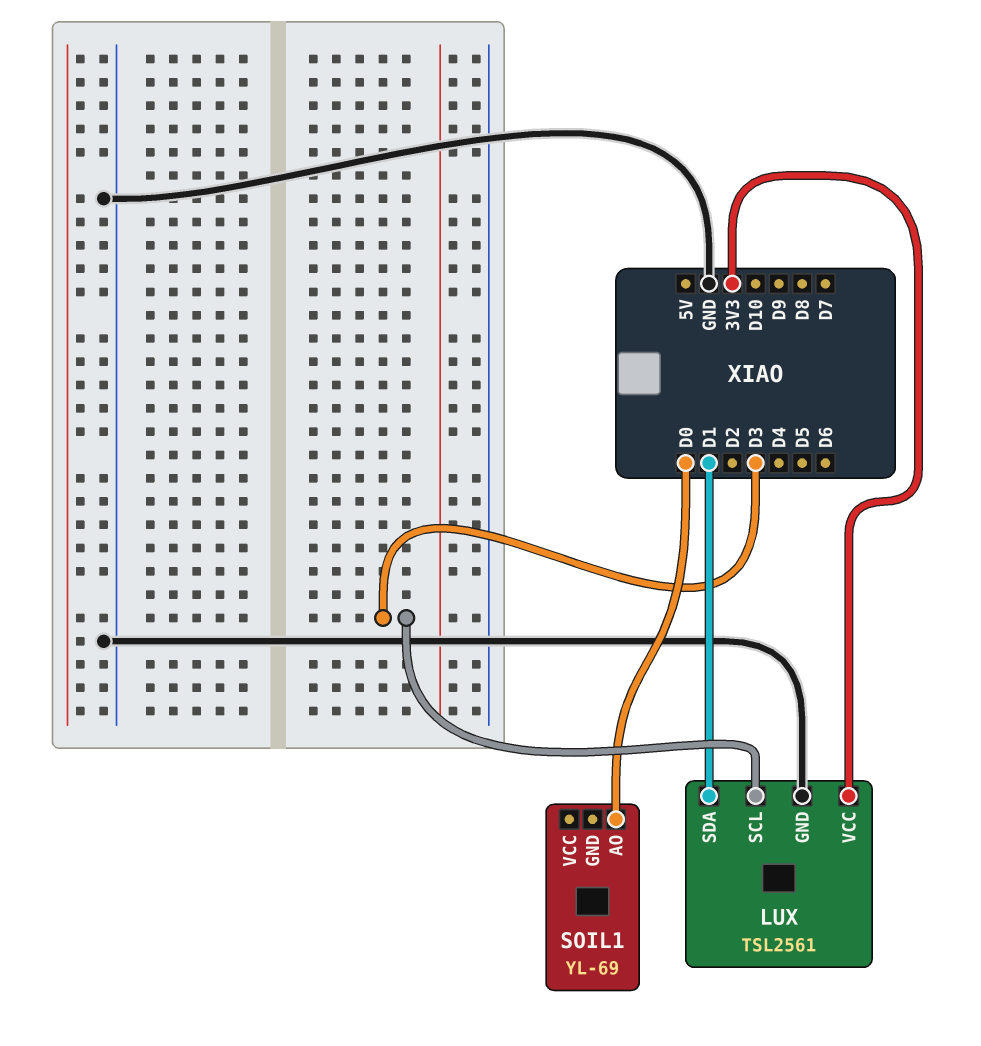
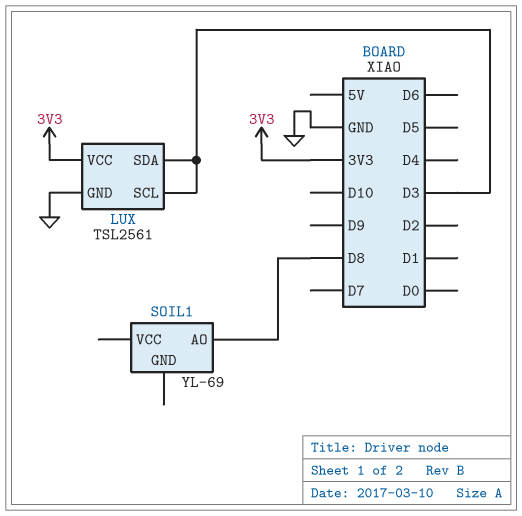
LUX pin SDA: D1 -> D3
SOIL1 pin AO: D0 -> D8

